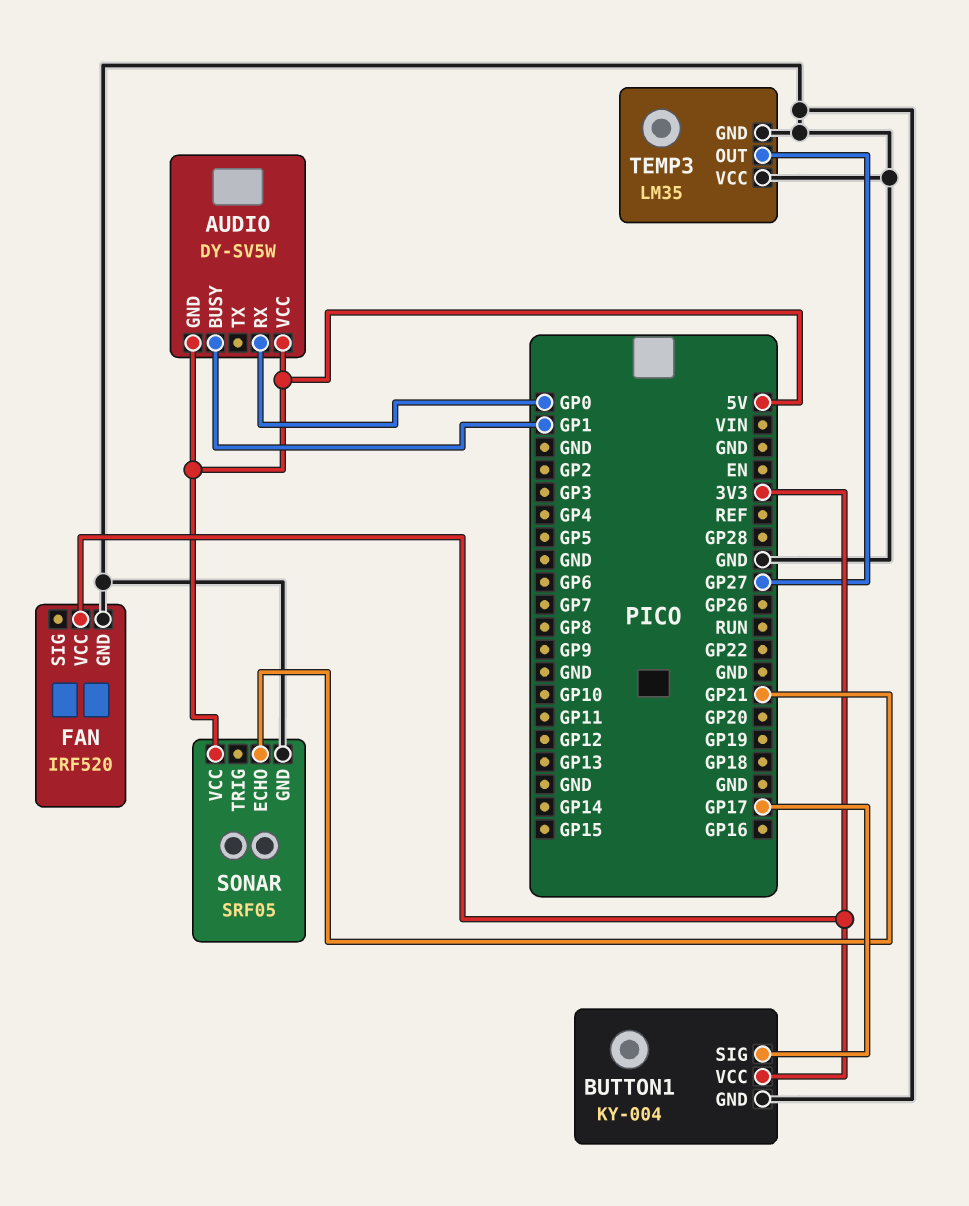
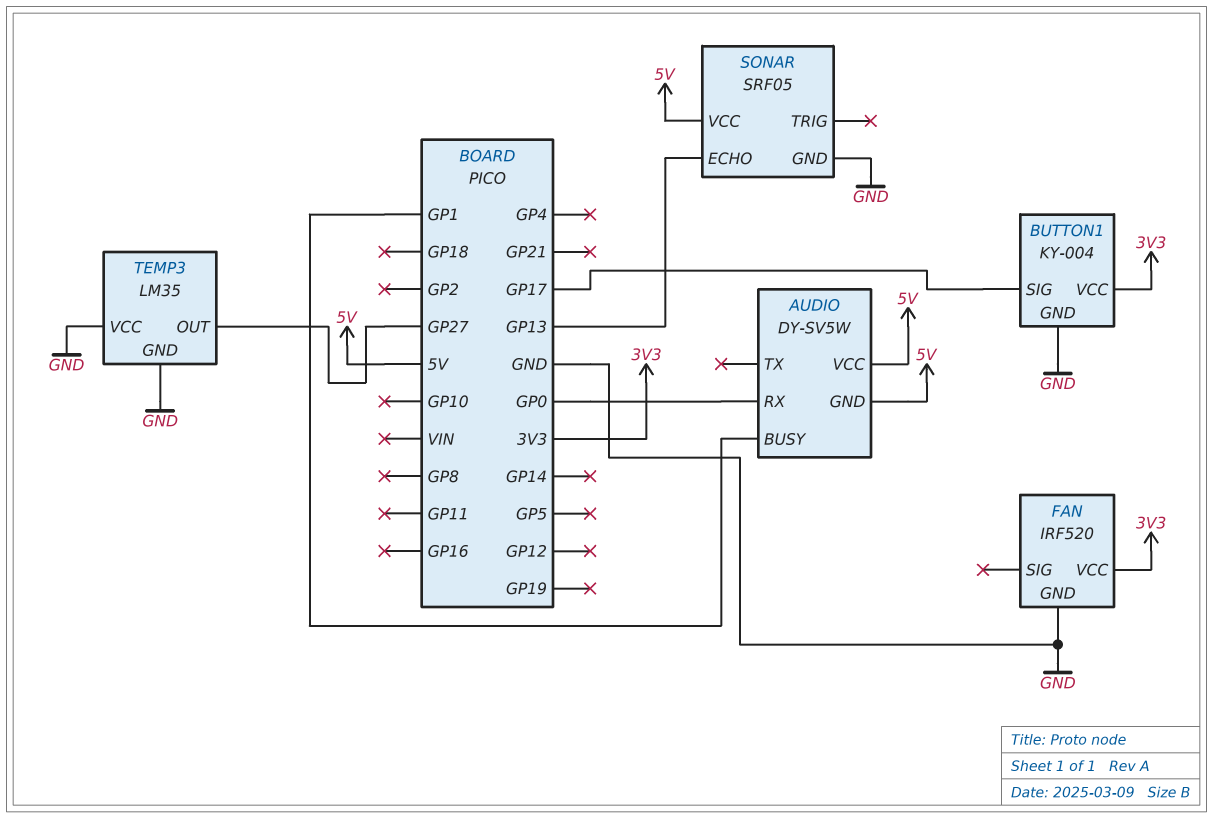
SONAR pin ECHO: GP21 -> GP13

